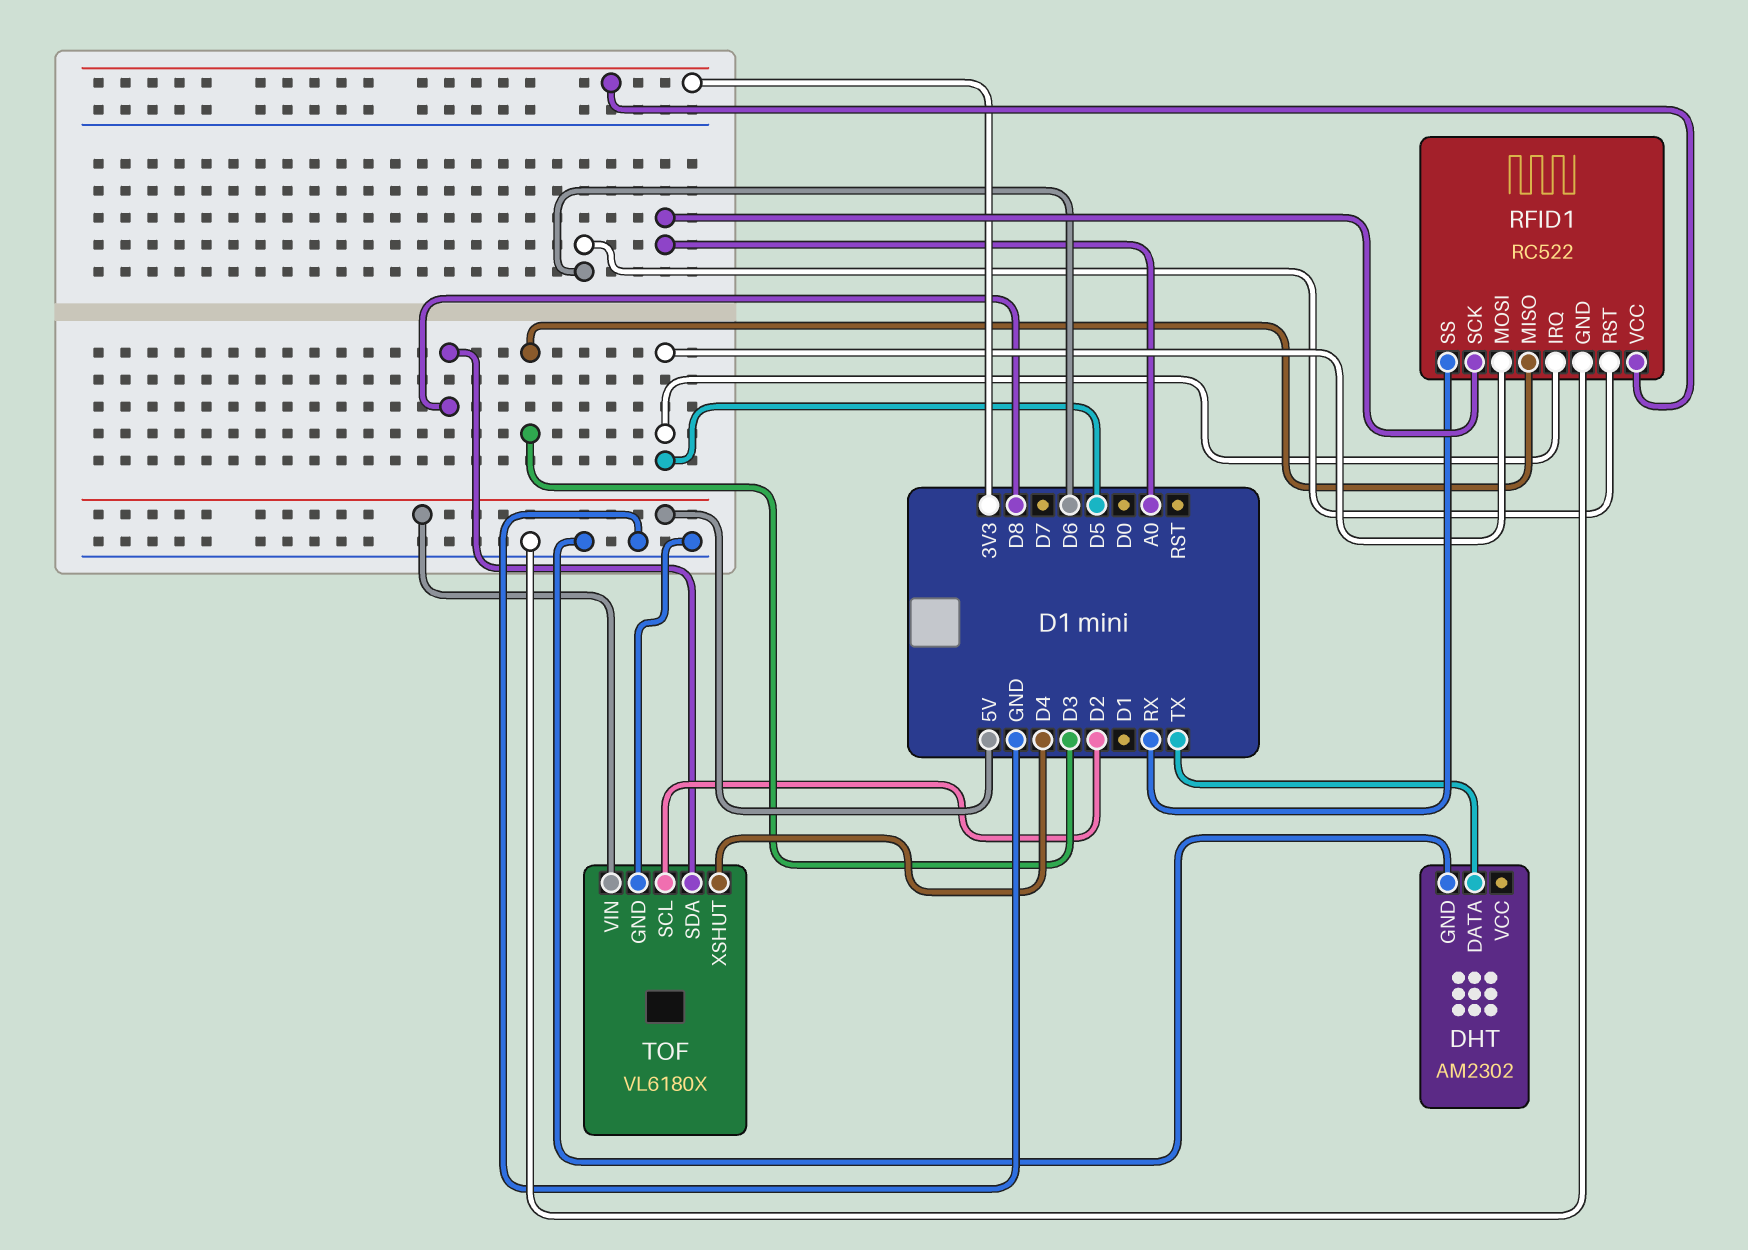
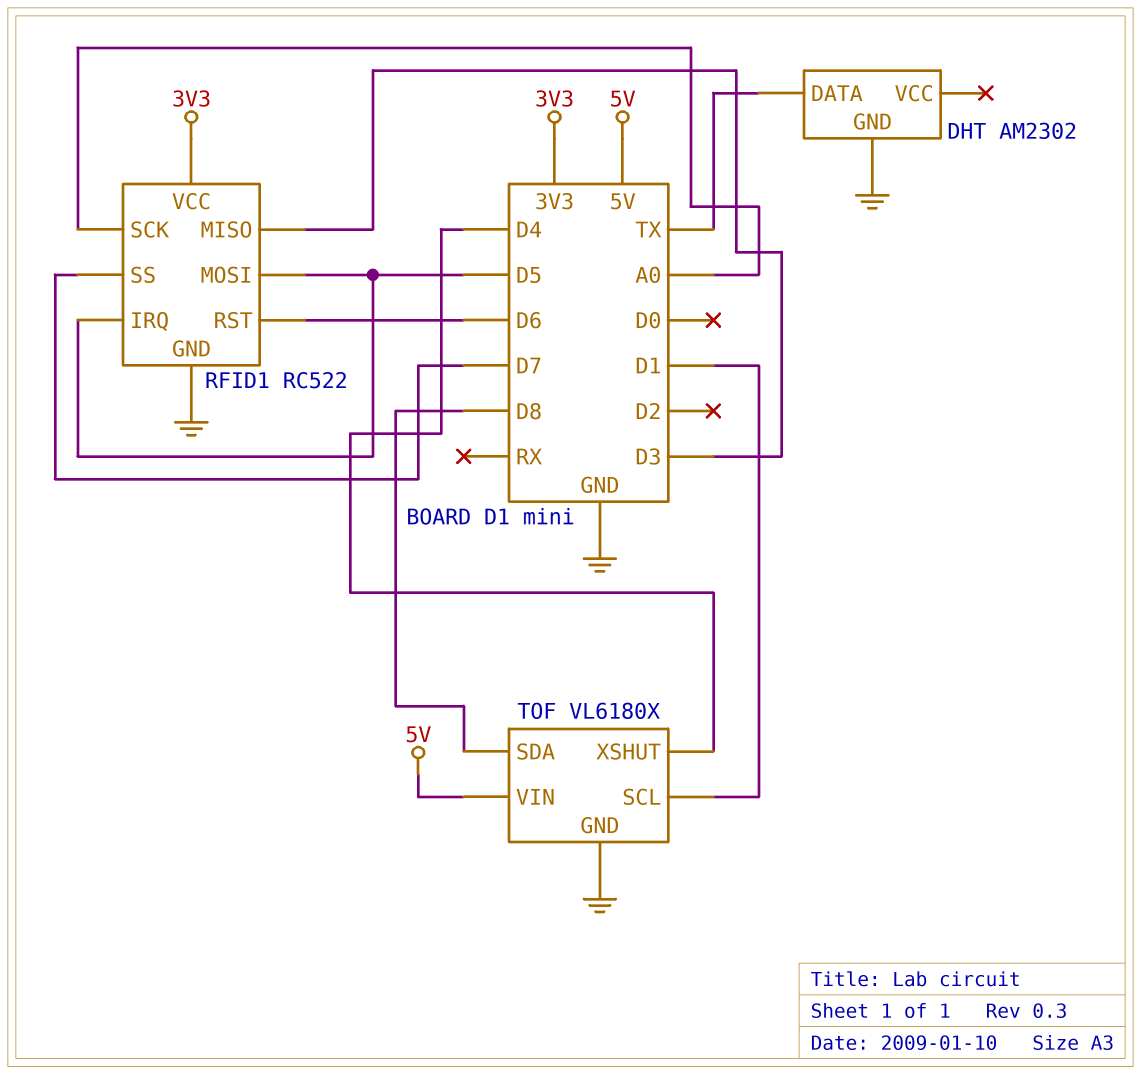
RFID1 pin SS: RX -> D7
TOF pin SCL: D2 -> D1

